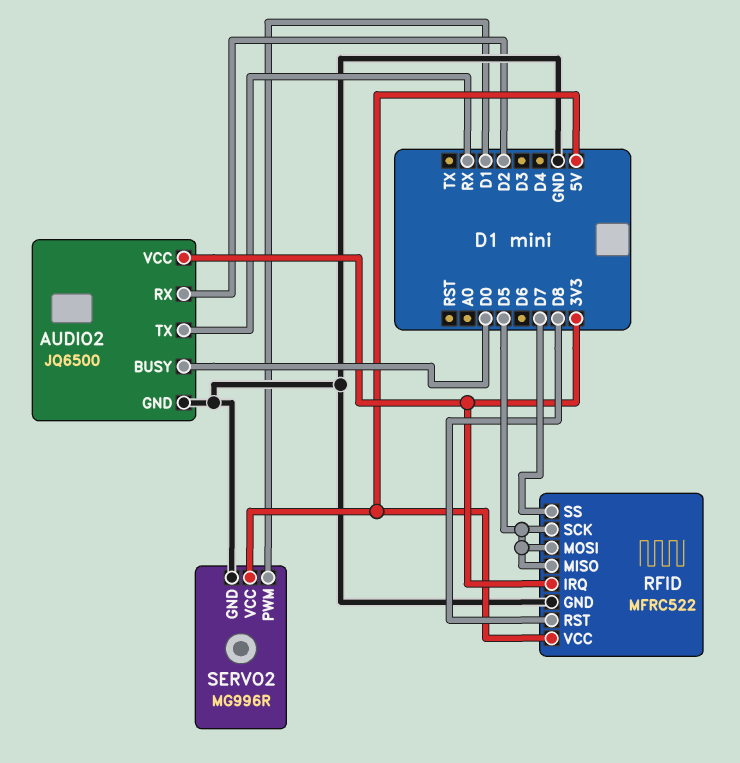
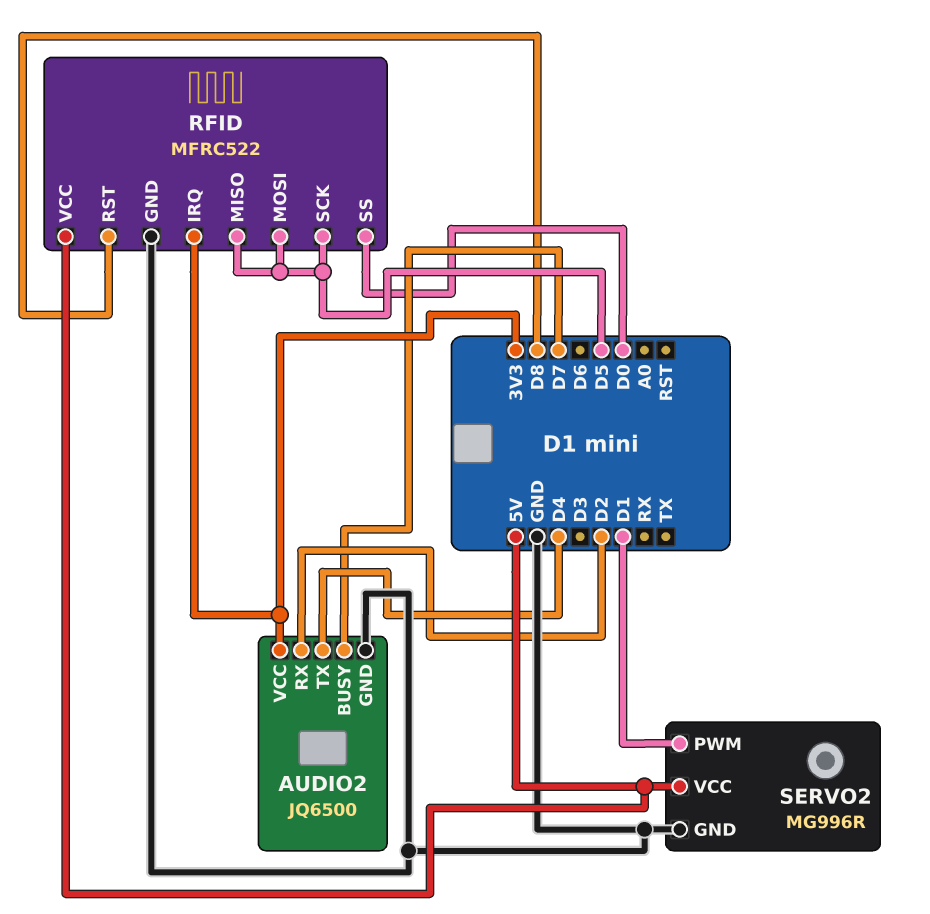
AUDIO2 pin BUSY: D0 -> D7
AUDIO2 pin TX: RX -> D4
RFID pin SS: D7 -> D0

